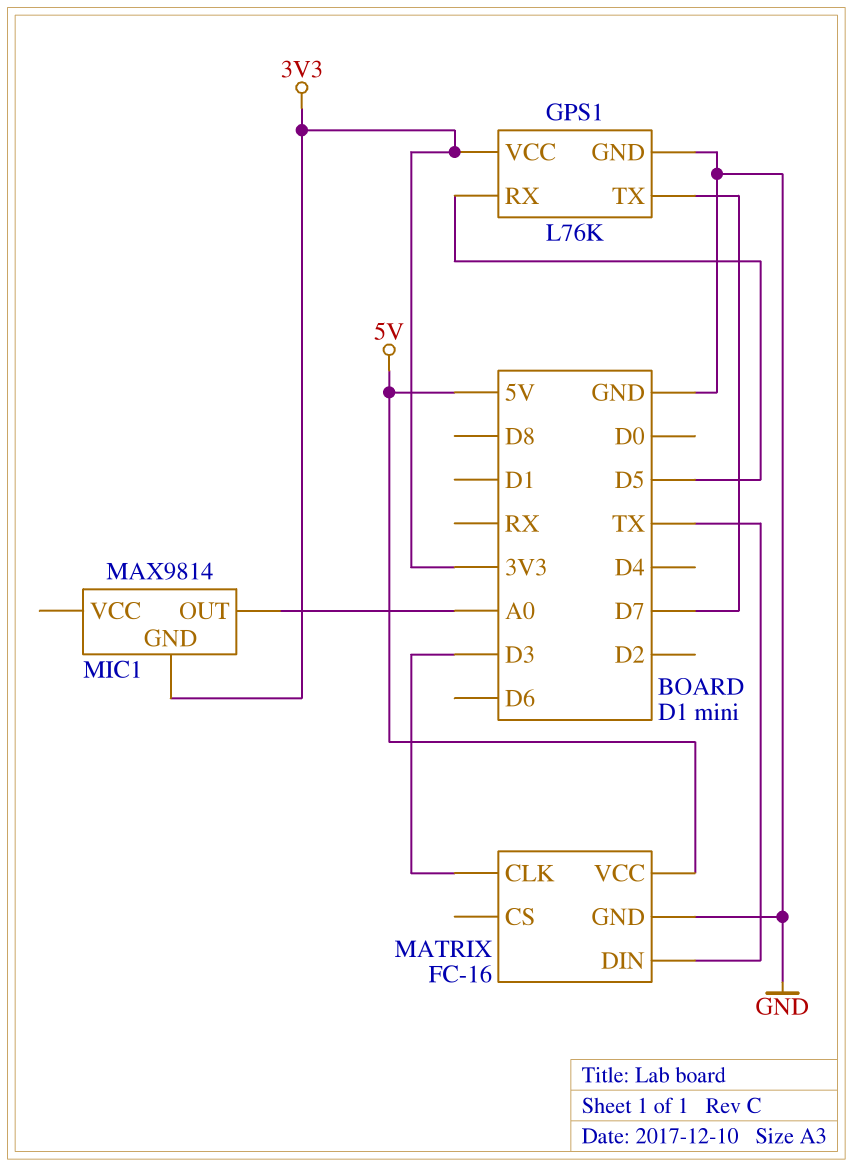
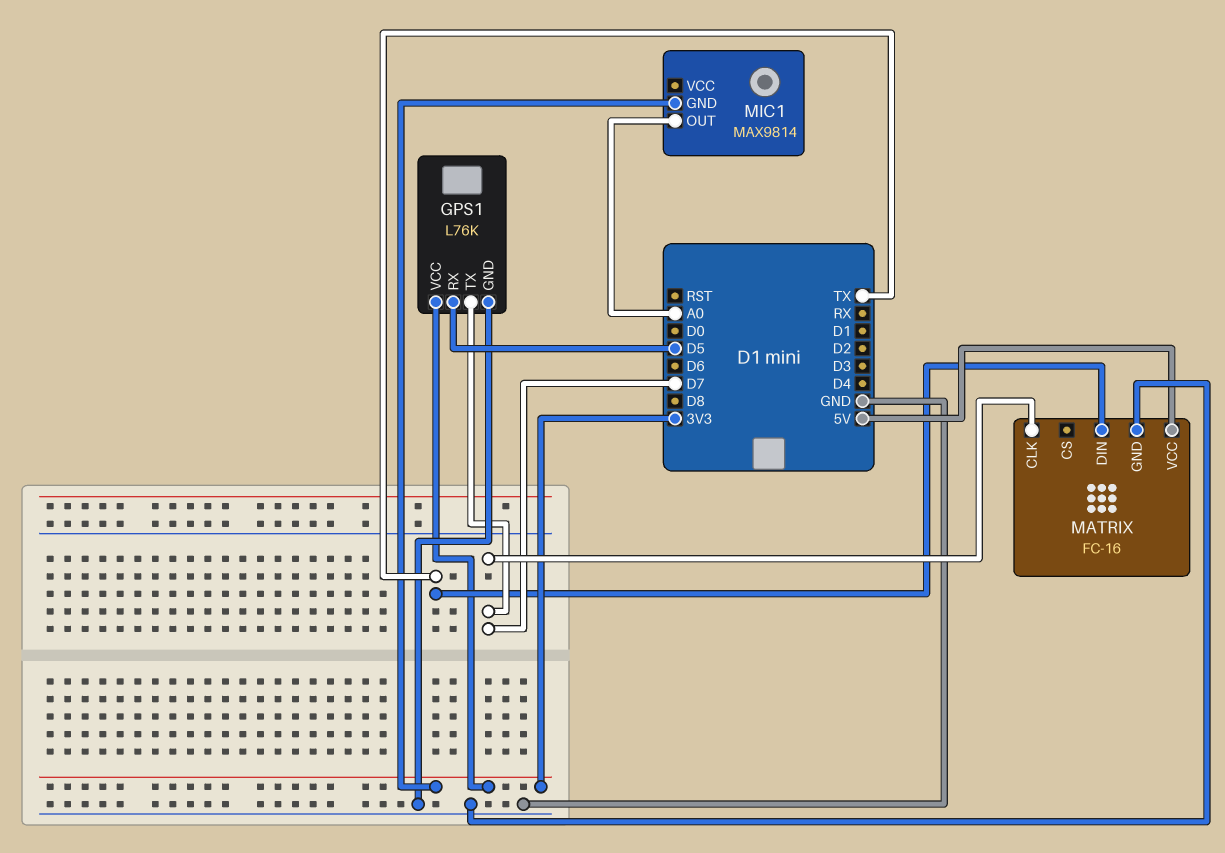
MATRIX pin CLK: D3 -> D7

